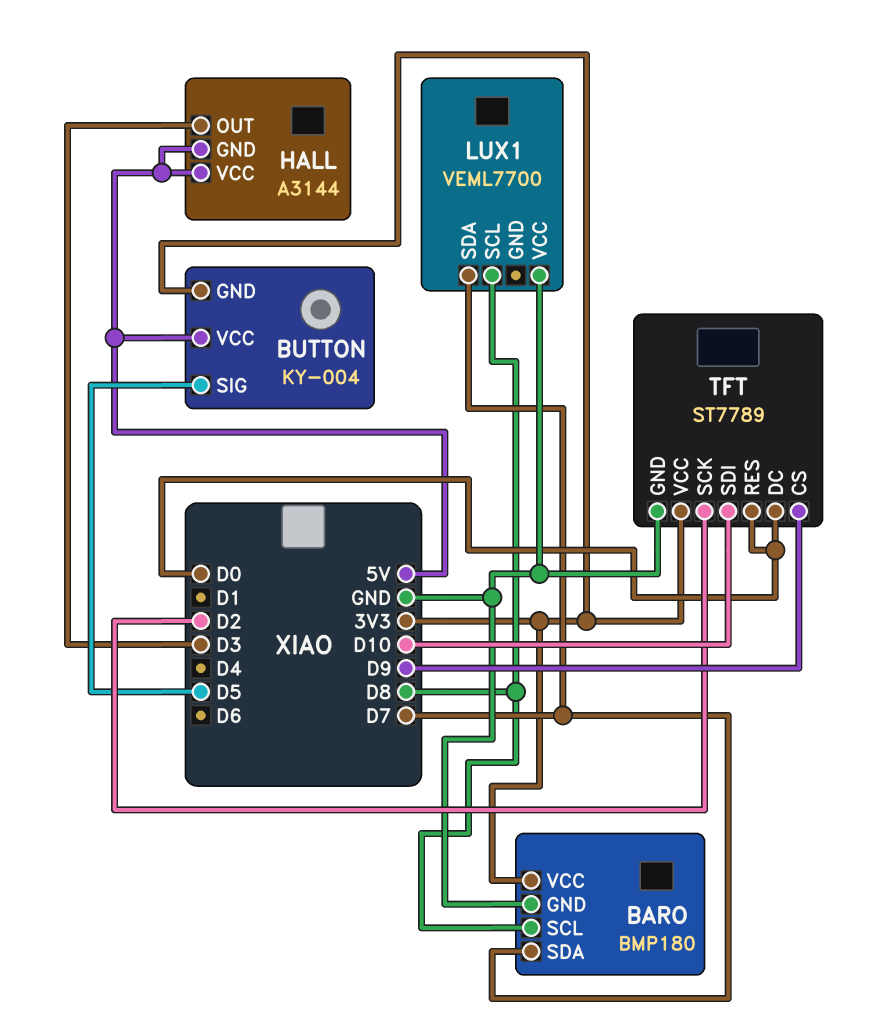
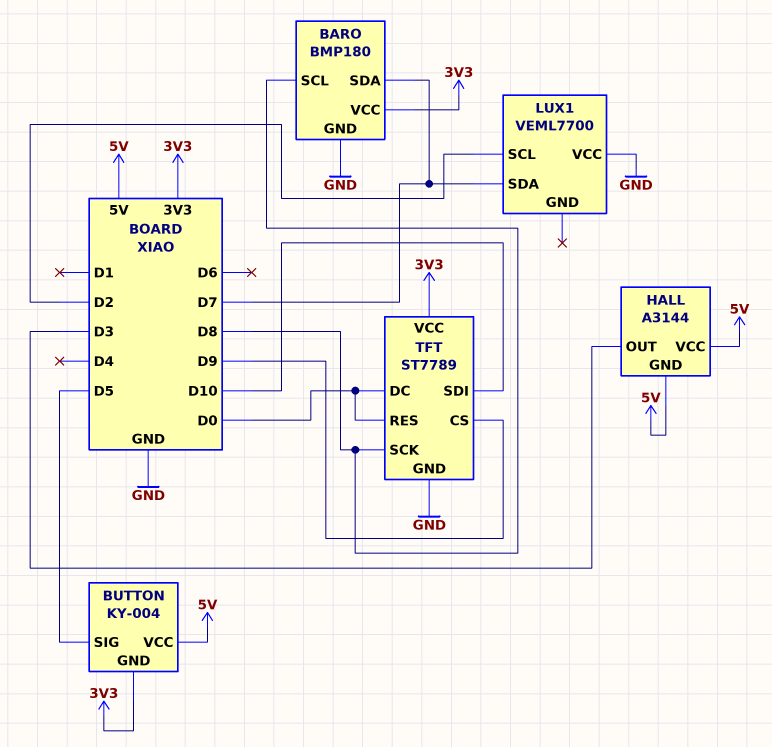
LUX1 pin SCL: D8 -> D2
TFT pin SCK: D2 -> D8

